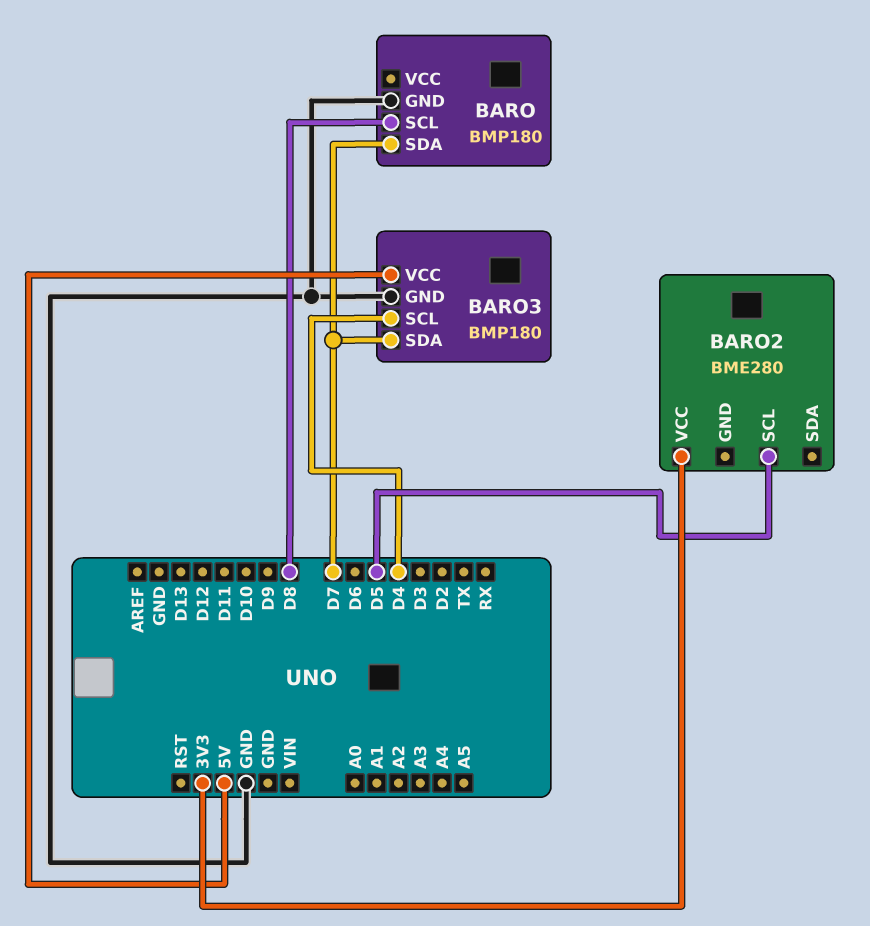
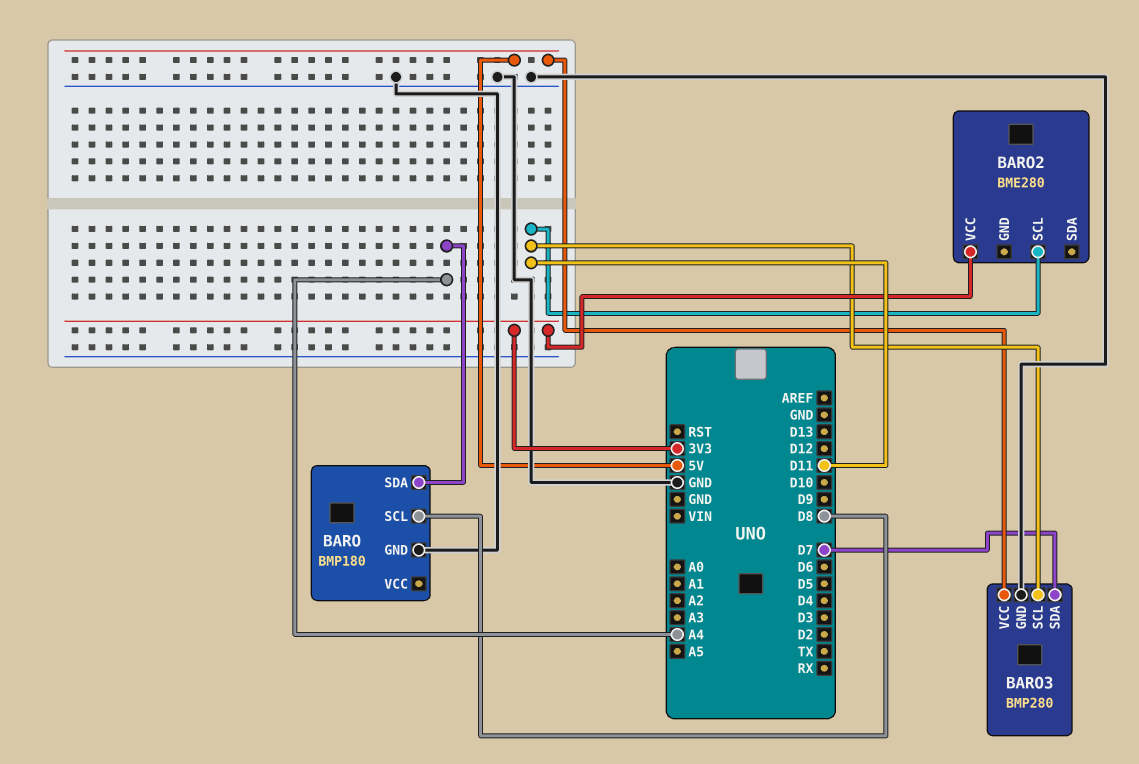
BARO pin SDA: D7 -> A4
BARO2 pin SCL: D5 -> D11
BARO3: BMP180 -> BMP280
BARO3 pin SCL: D4 -> D11

